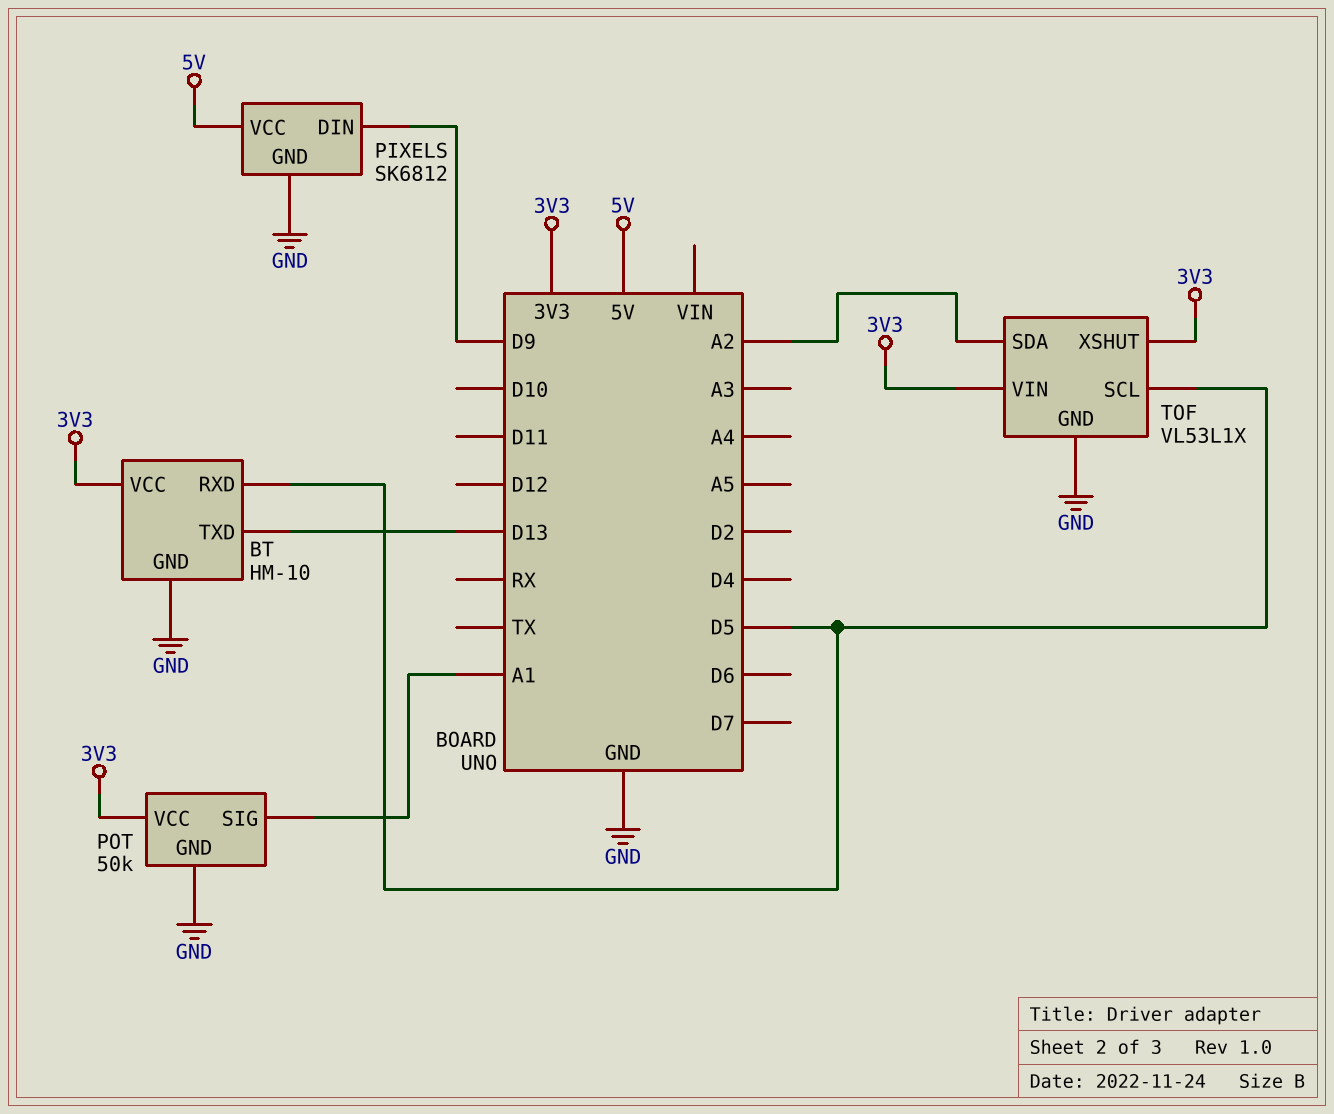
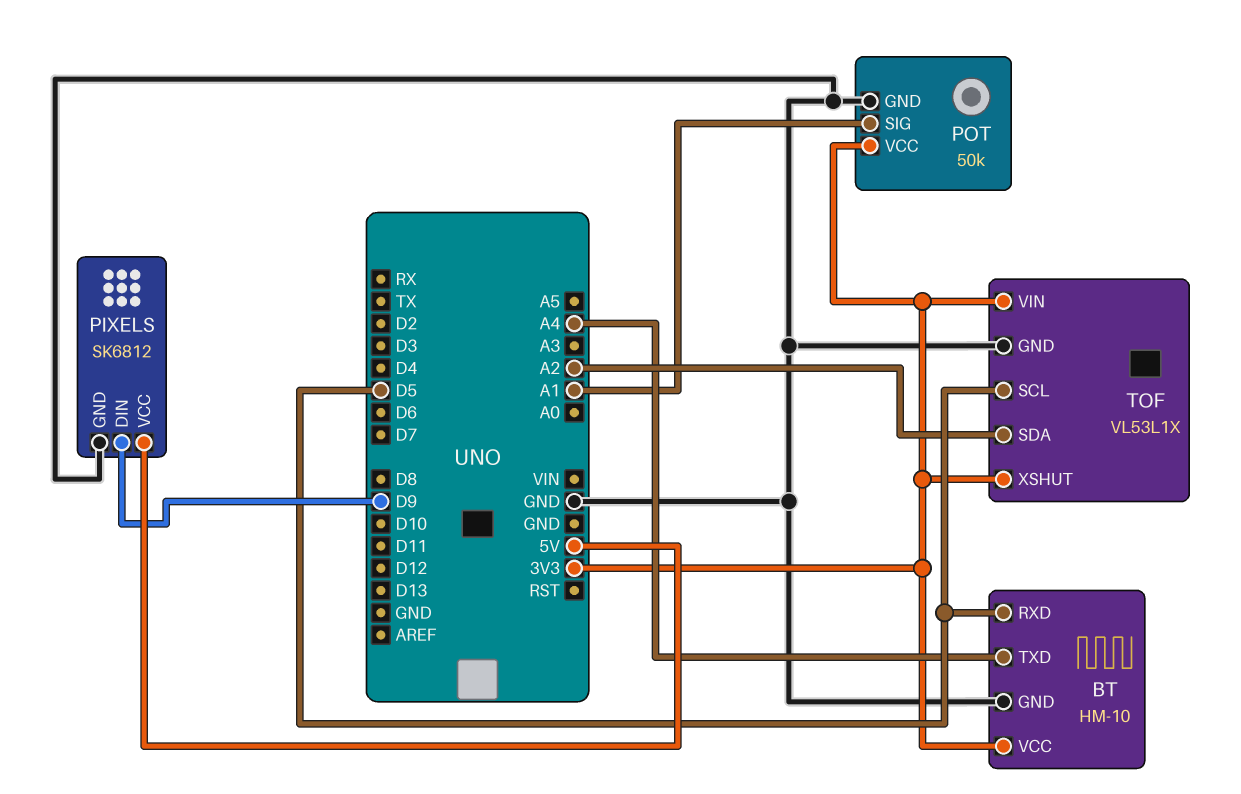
BT pin TXD: D13 -> A4

